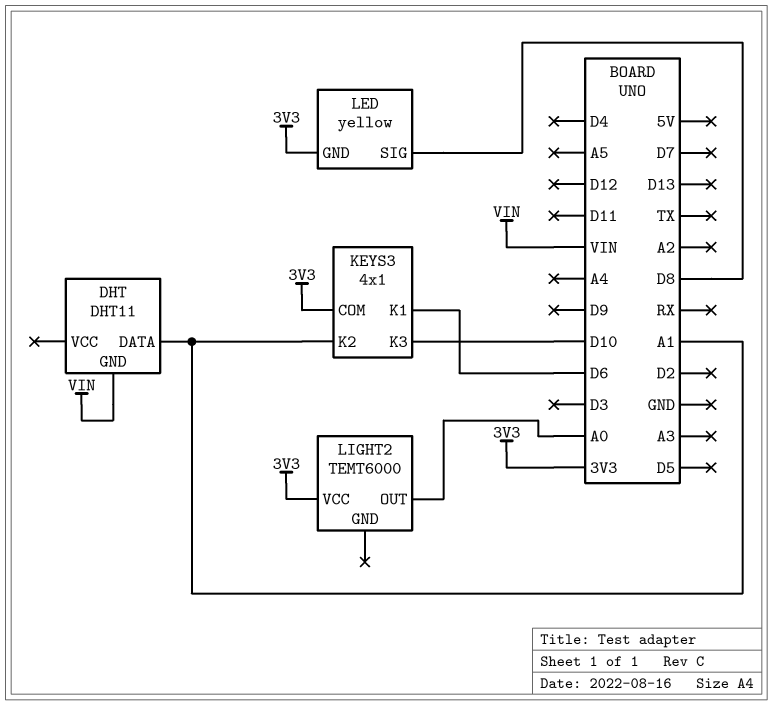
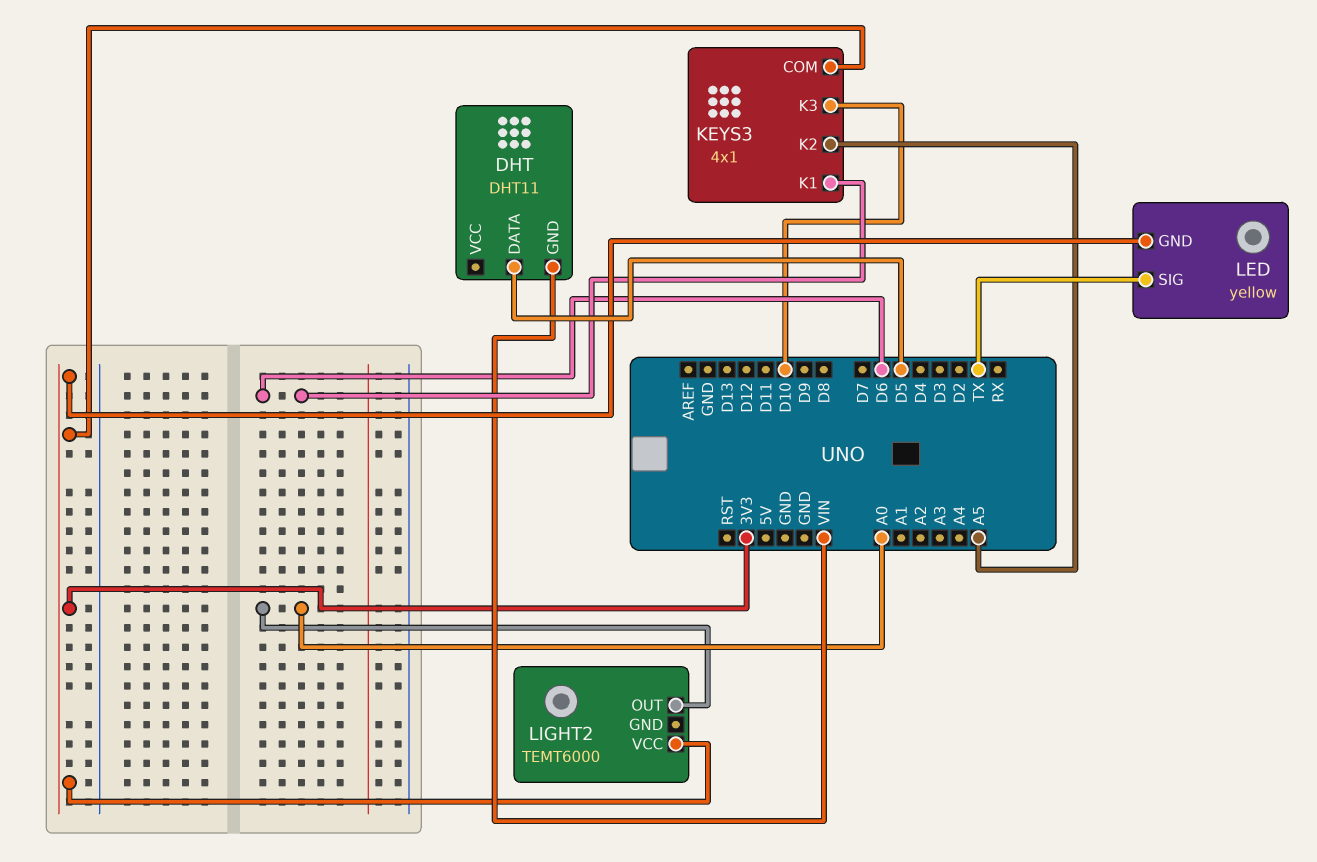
DHT pin DATA: A1 -> D5
KEYS3 pin K2: A1 -> A5
LED pin SIG: D8 -> TX

